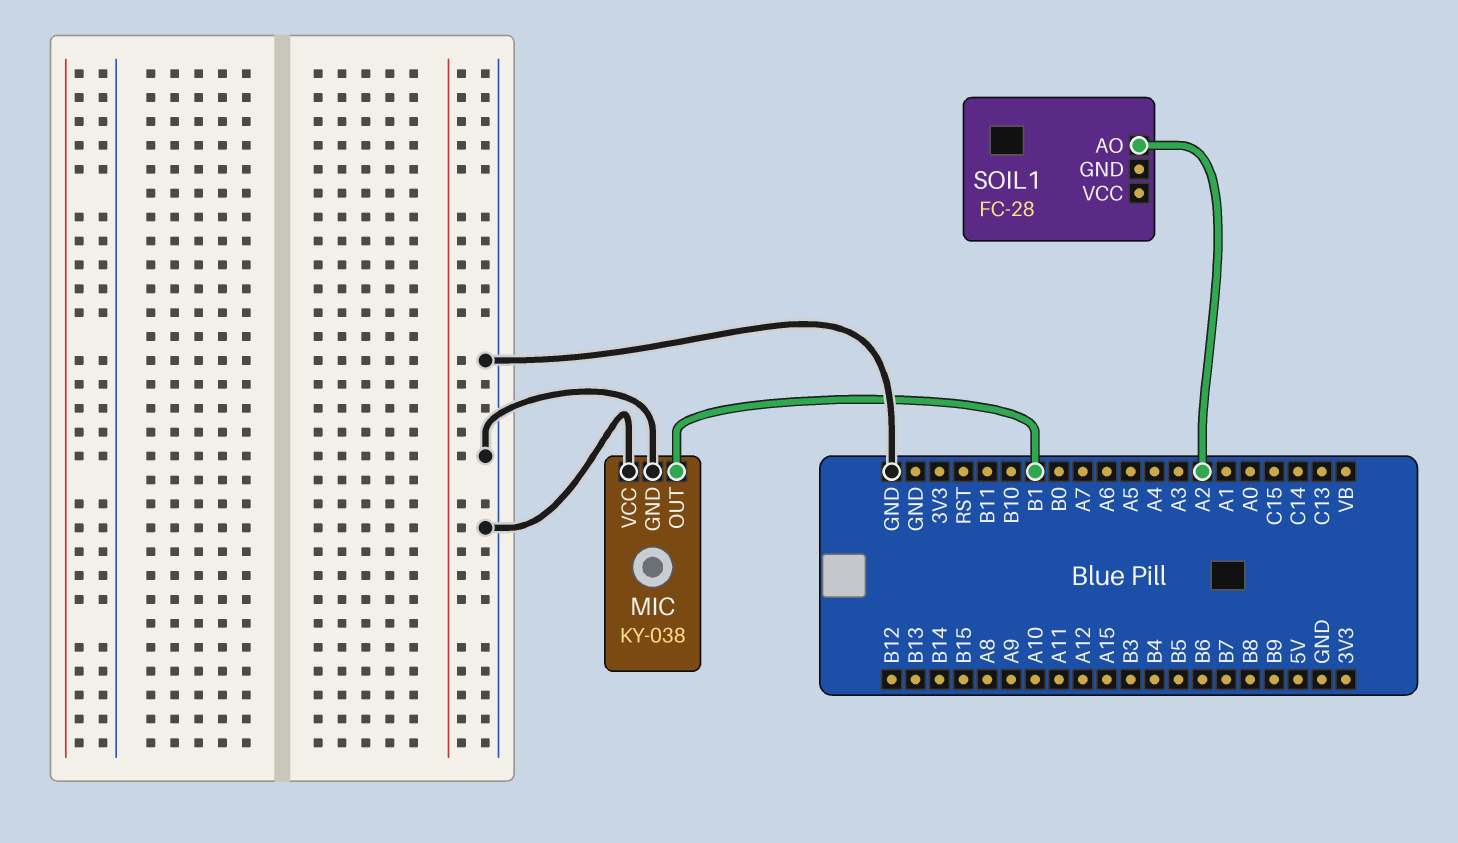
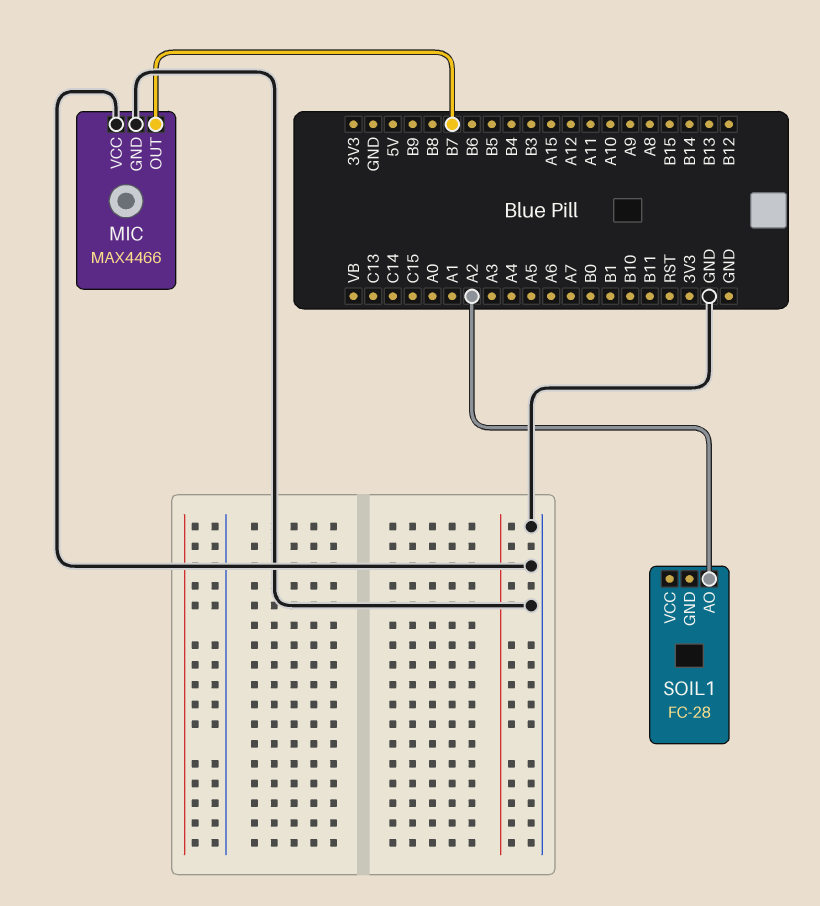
MIC: KY-038 -> MAX4466
MIC pin OUT: B1 -> B7

